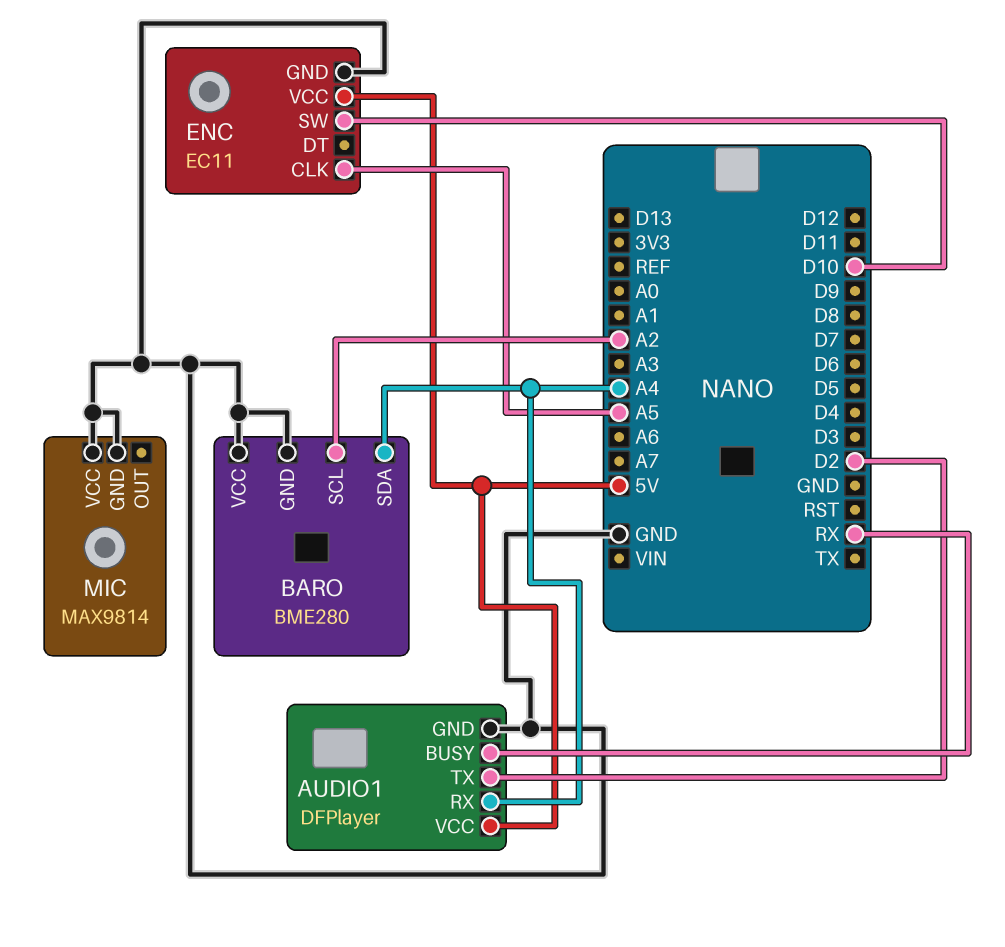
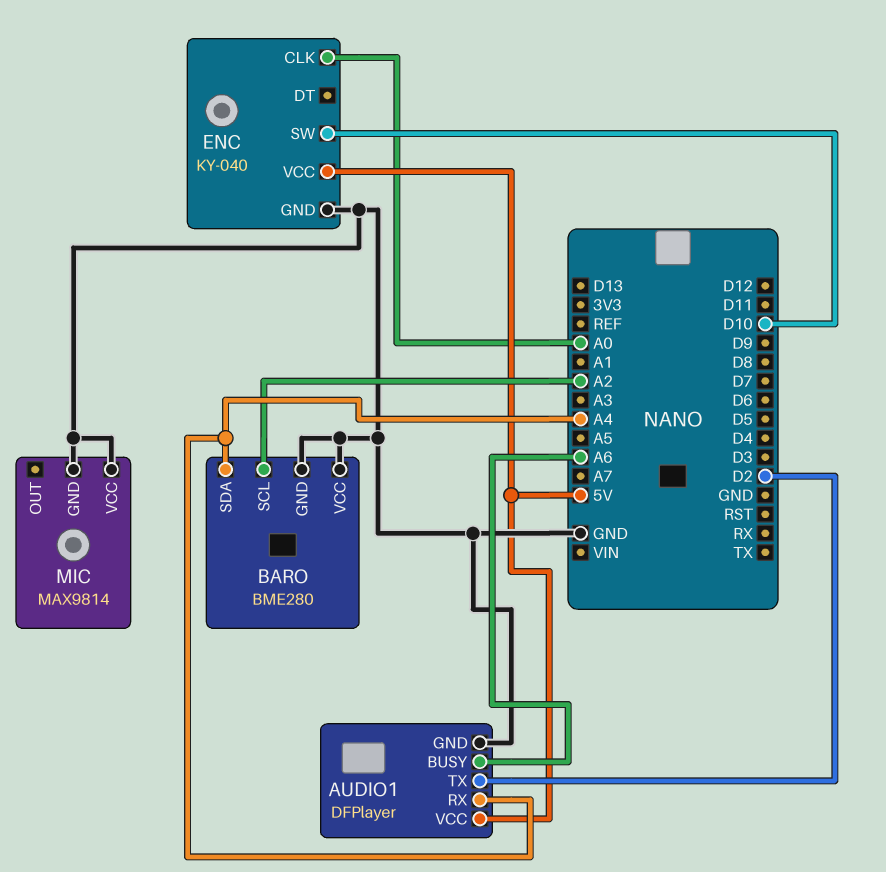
AUDIO1 pin BUSY: RX -> A6
ENC: EC11 -> KY-040
ENC pin CLK: A5 -> A0

